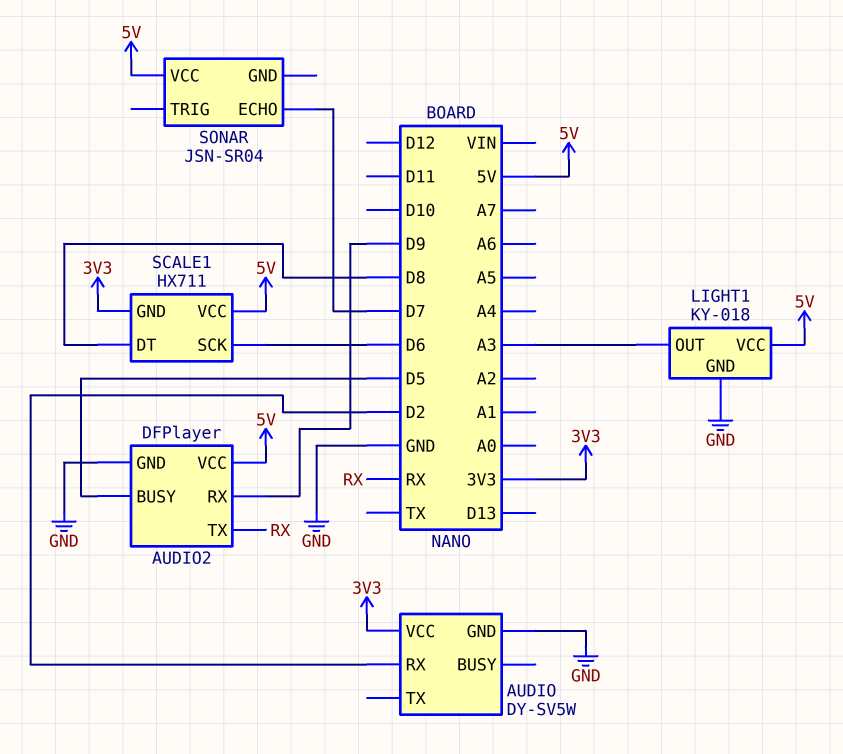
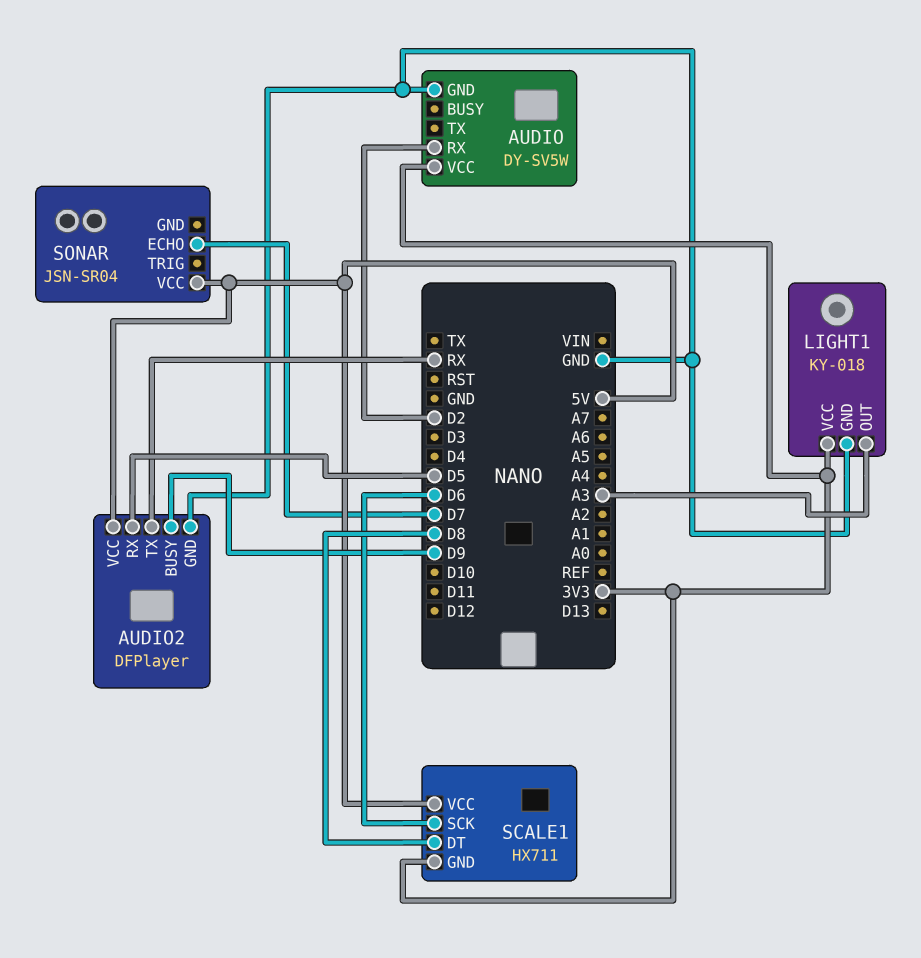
AUDIO2 pin BUSY: D5 -> D9
AUDIO2 pin RX: D9 -> D5
LIGHT1 pin VCC: 5V -> 3V3

